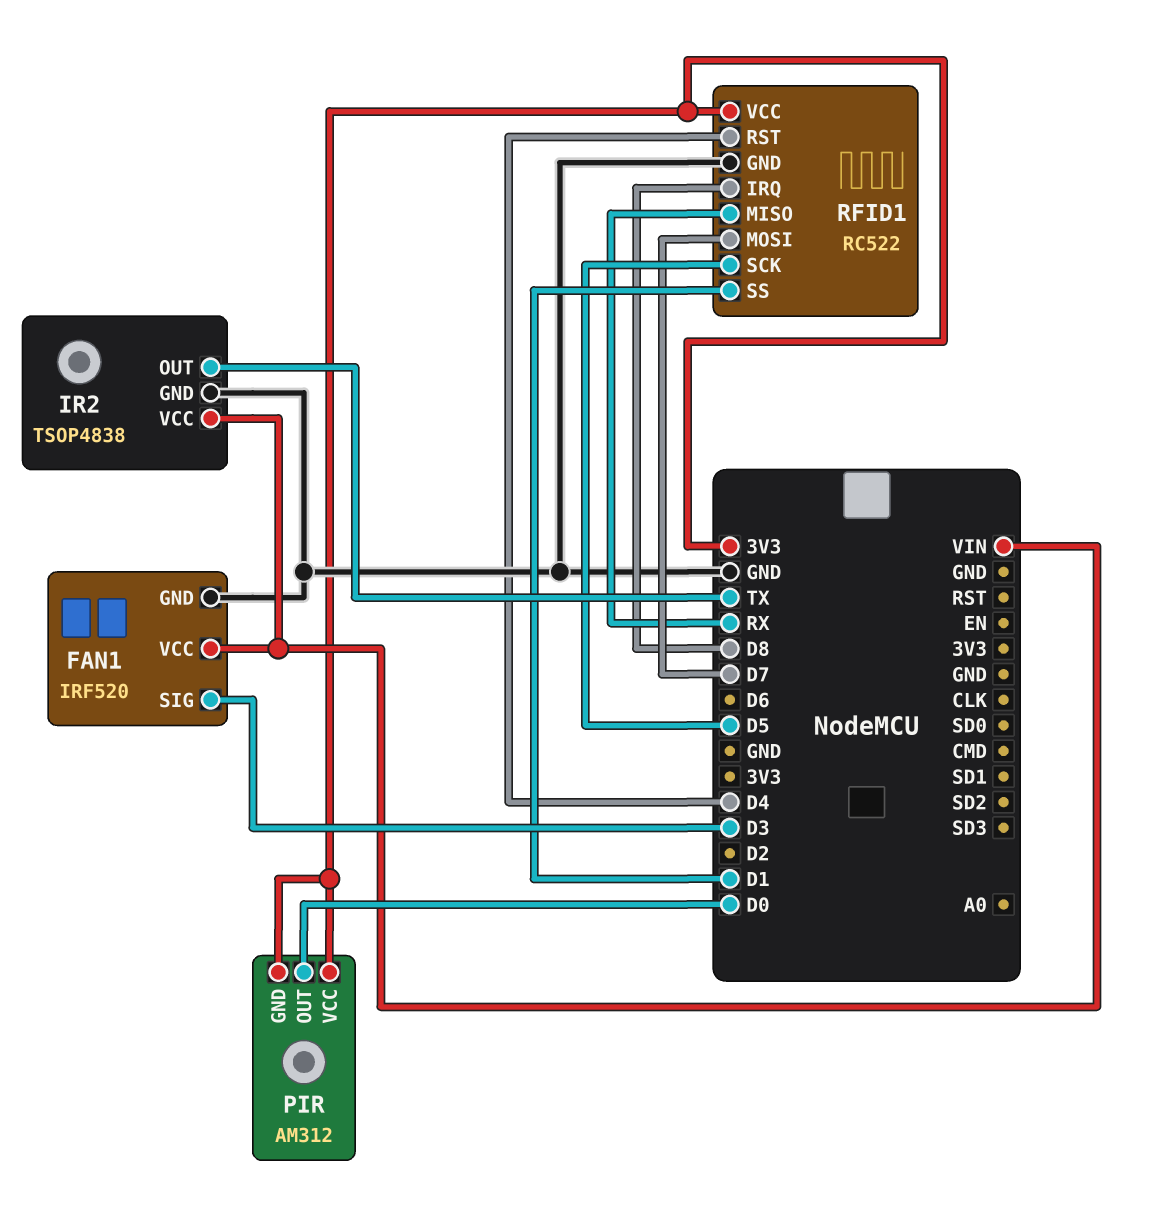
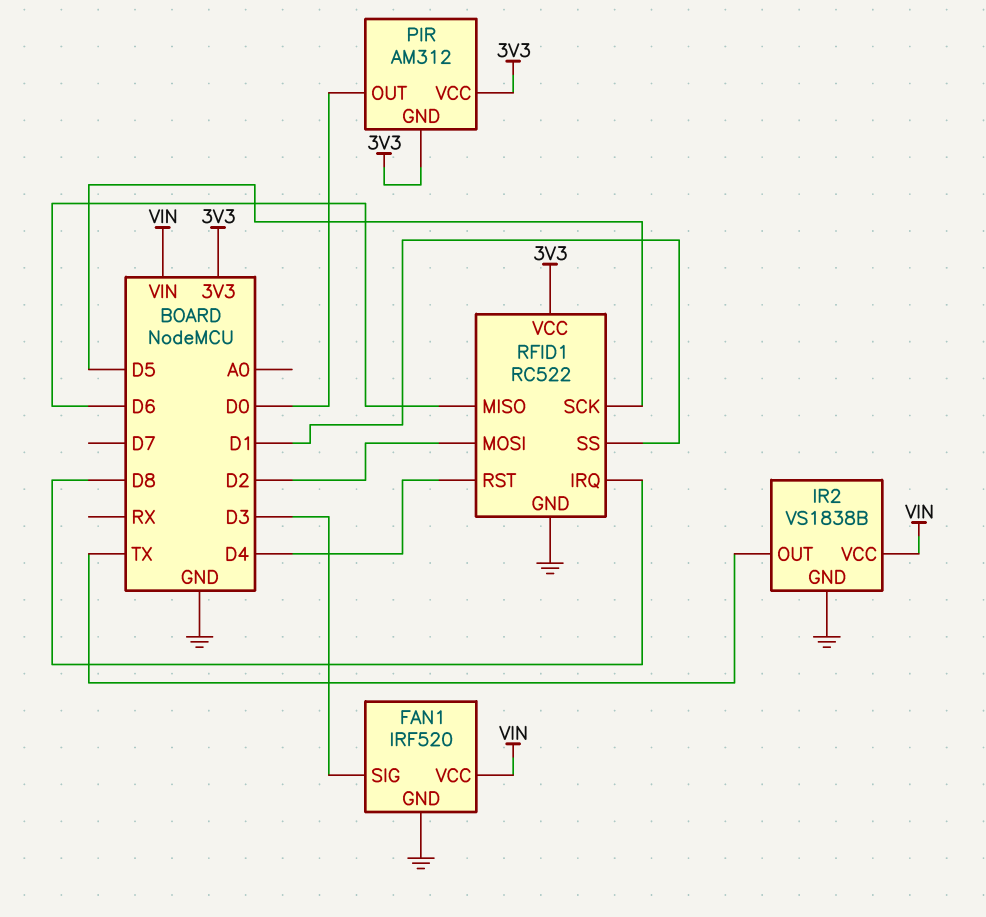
IR2: TSOP4838 -> VS1838B
RFID1 pin MISO: RX -> D6
RFID1 pin MOSI: D7 -> D2

